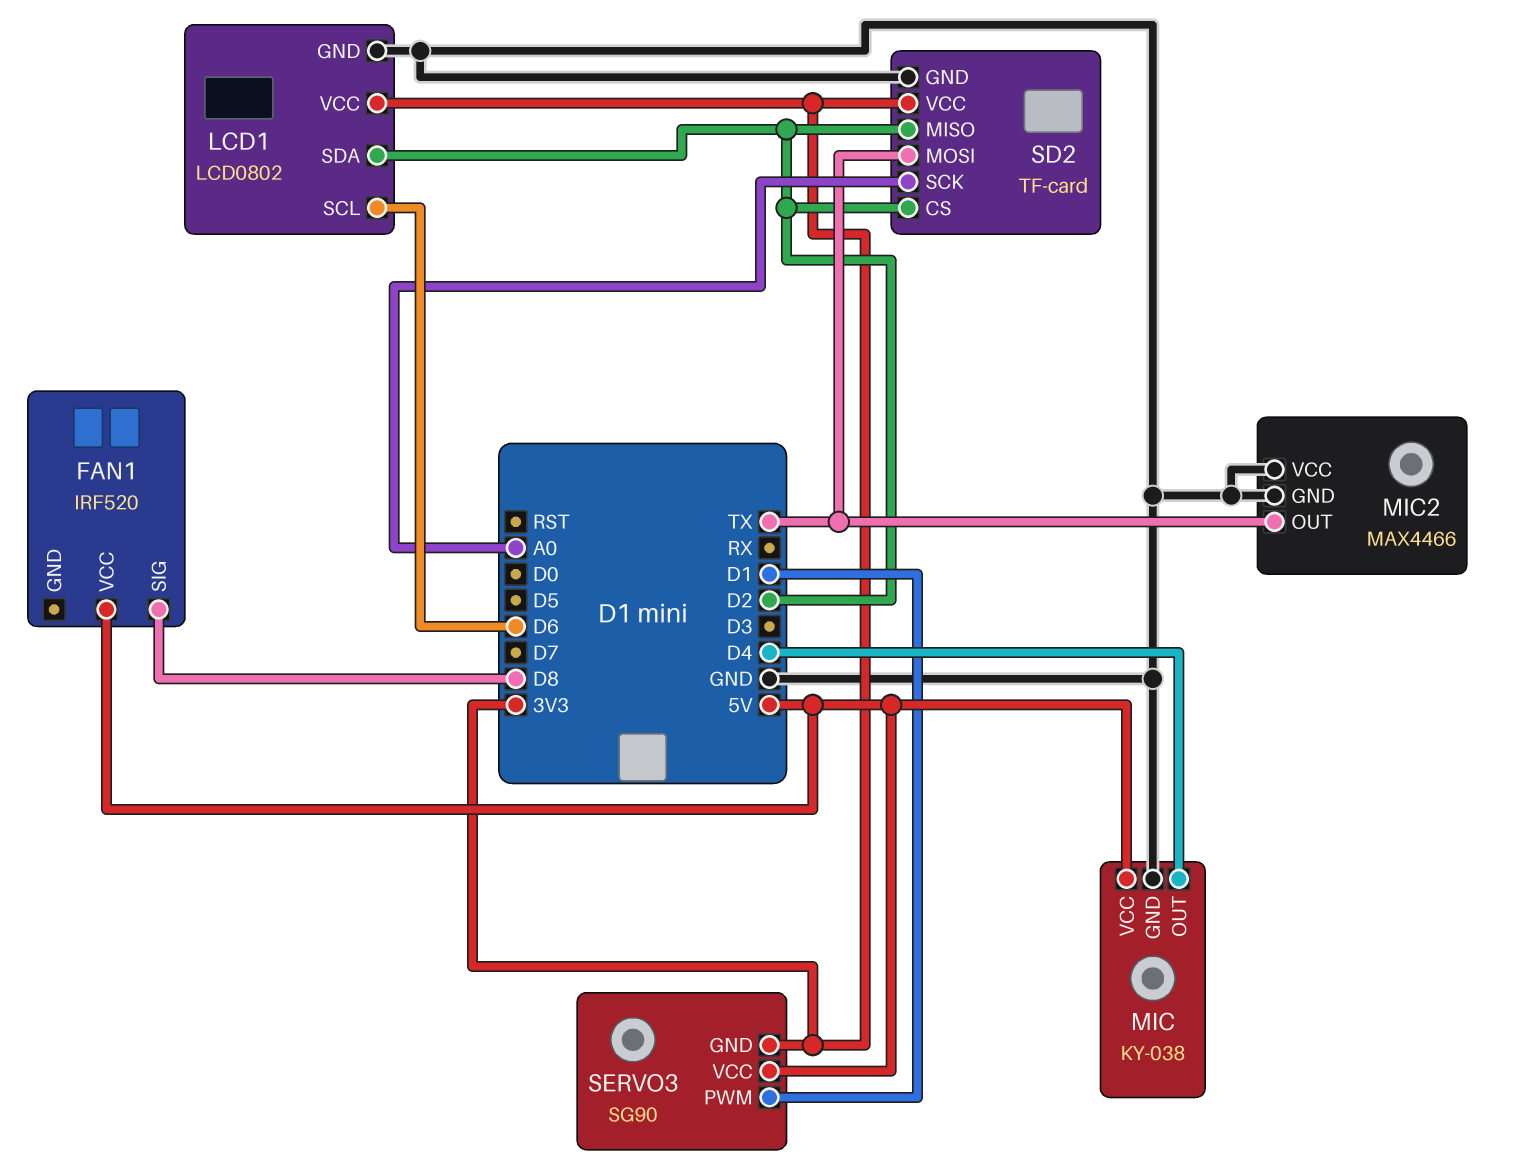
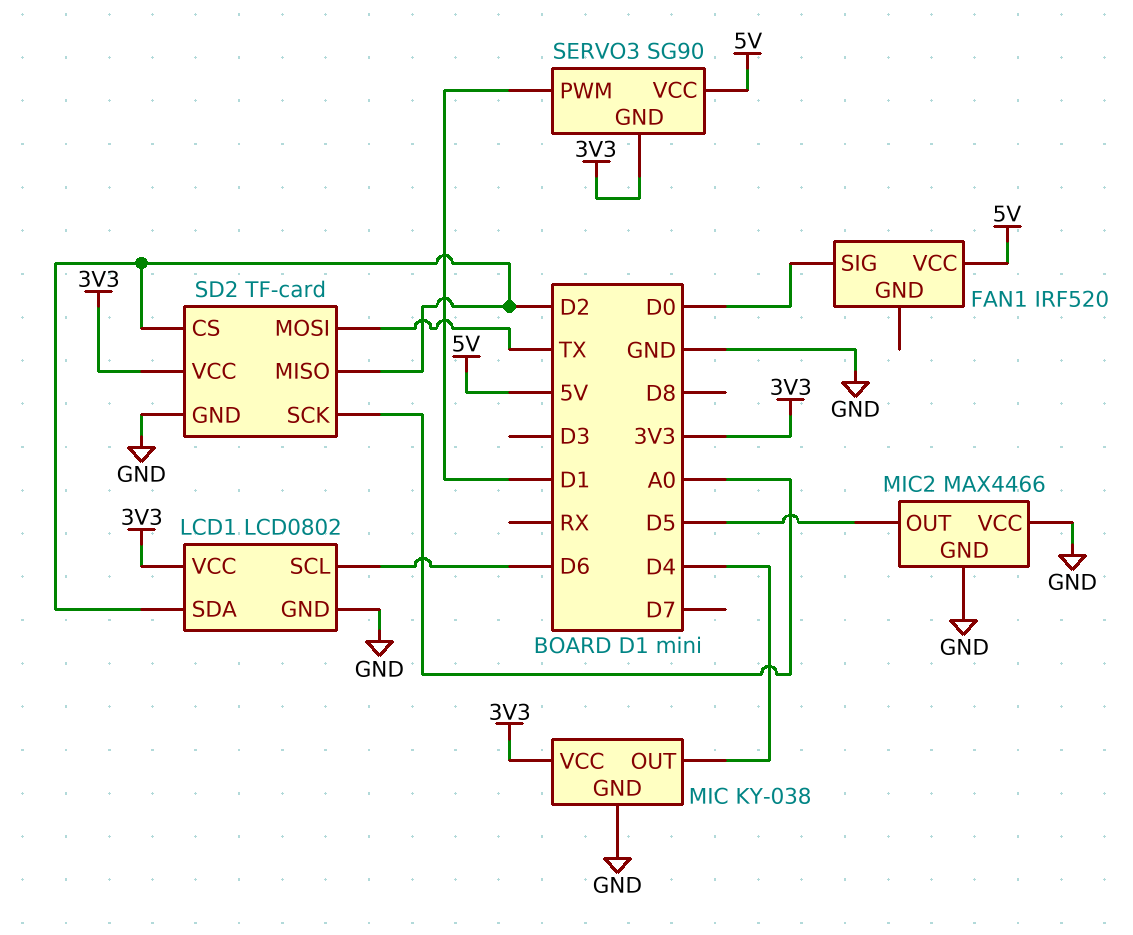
FAN1 pin SIG: D8 -> D0
MIC pin VCC: 5V -> 3V3
MIC2 pin OUT: TX -> D5

